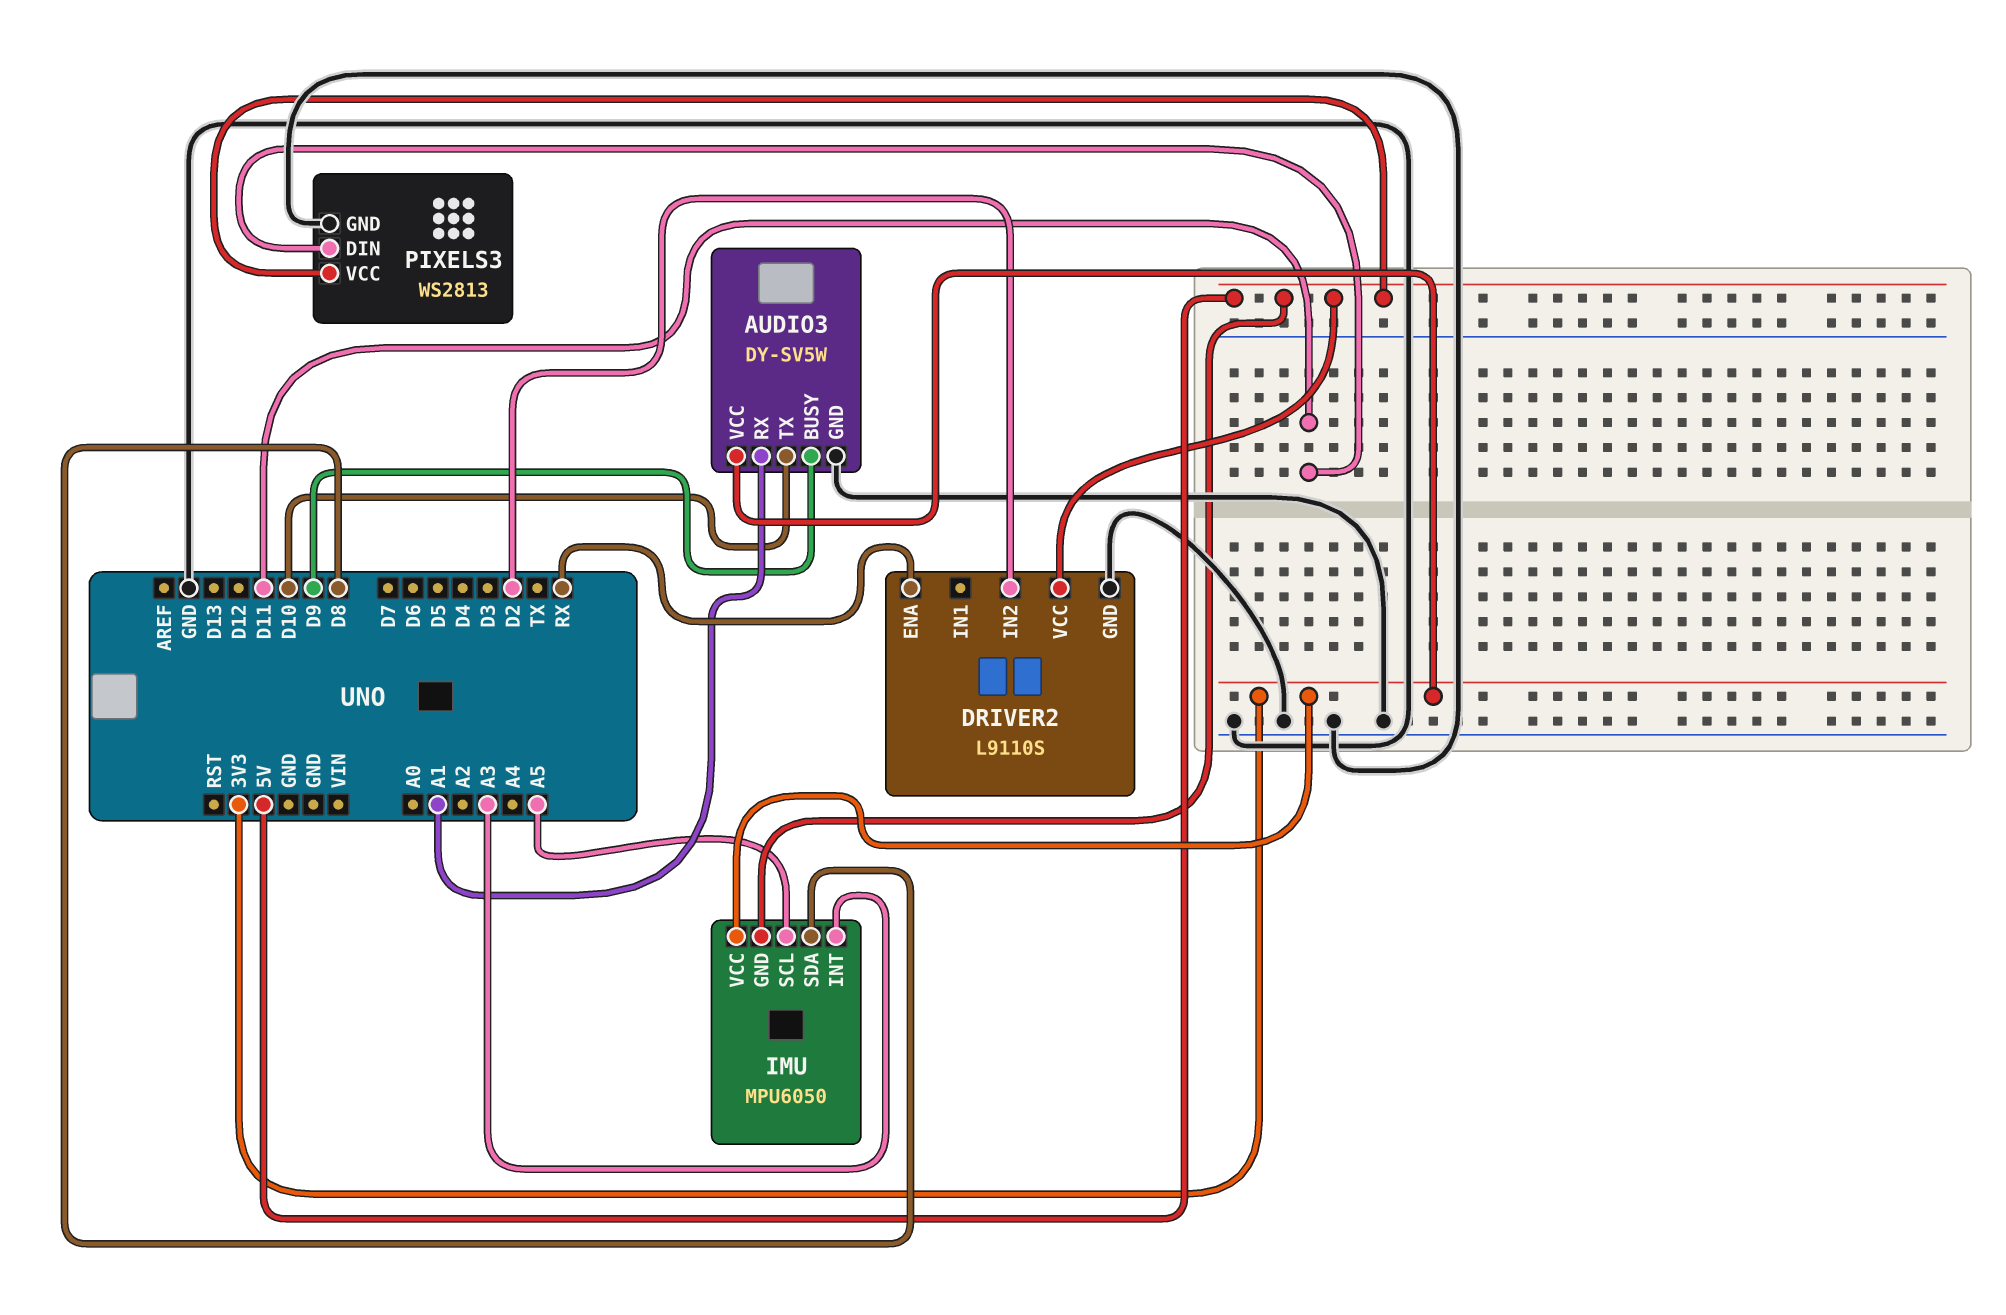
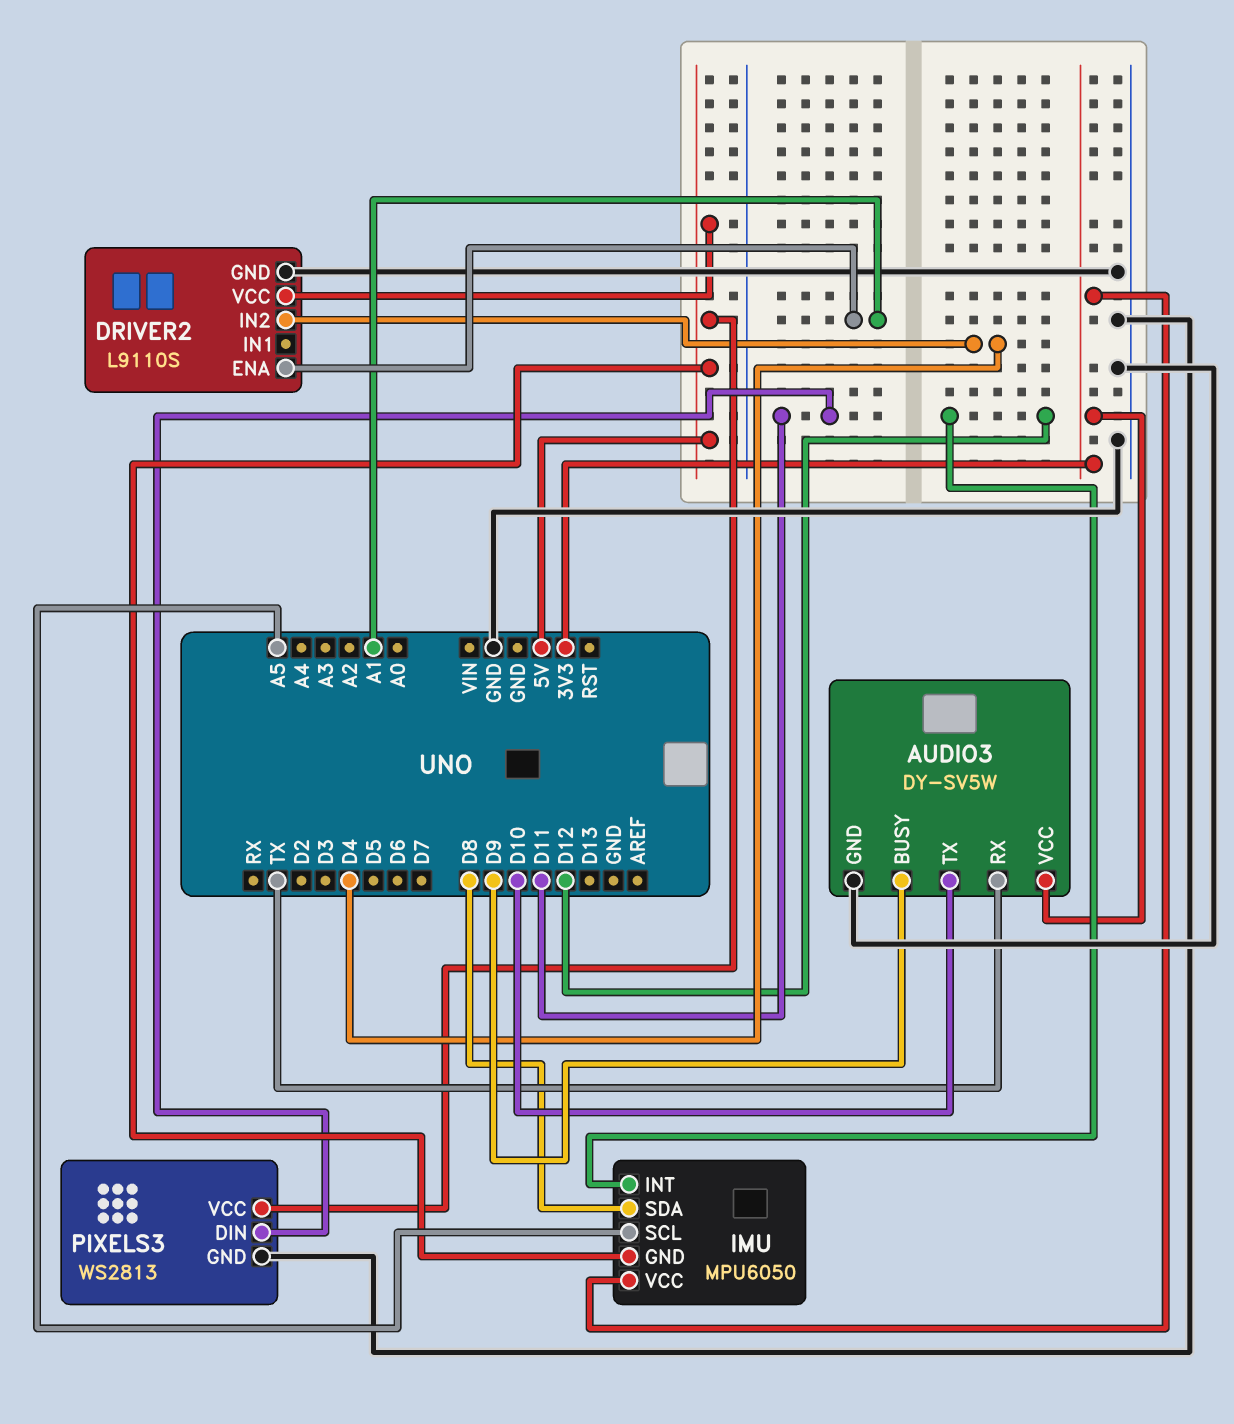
AUDIO3 pin RX: A1 -> TX
DRIVER2 pin ENA: RX -> A1
DRIVER2 pin IN2: D2 -> D4
IMU pin INT: A3 -> D12

